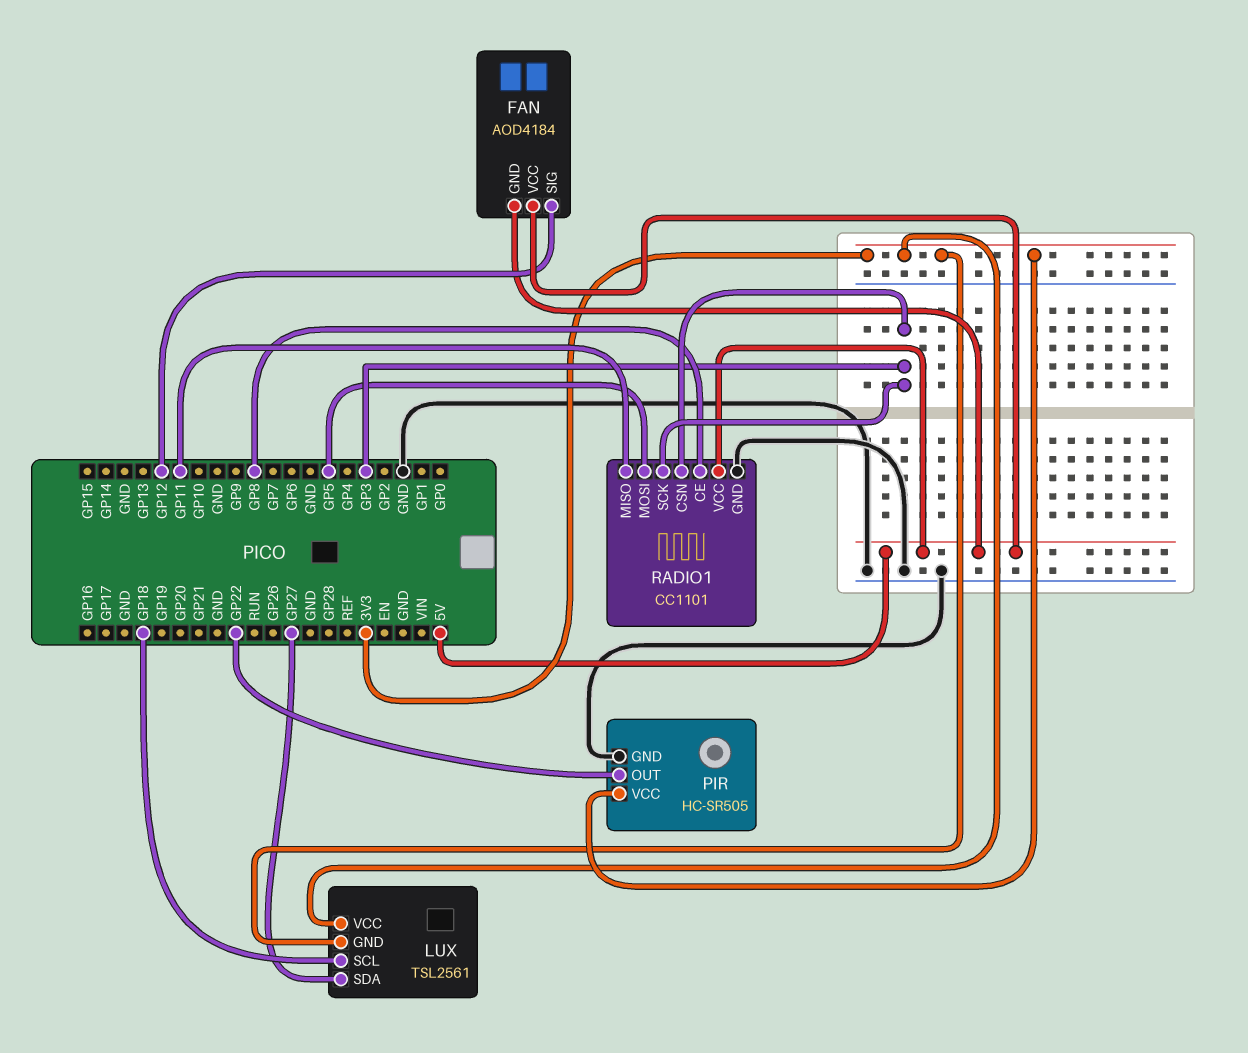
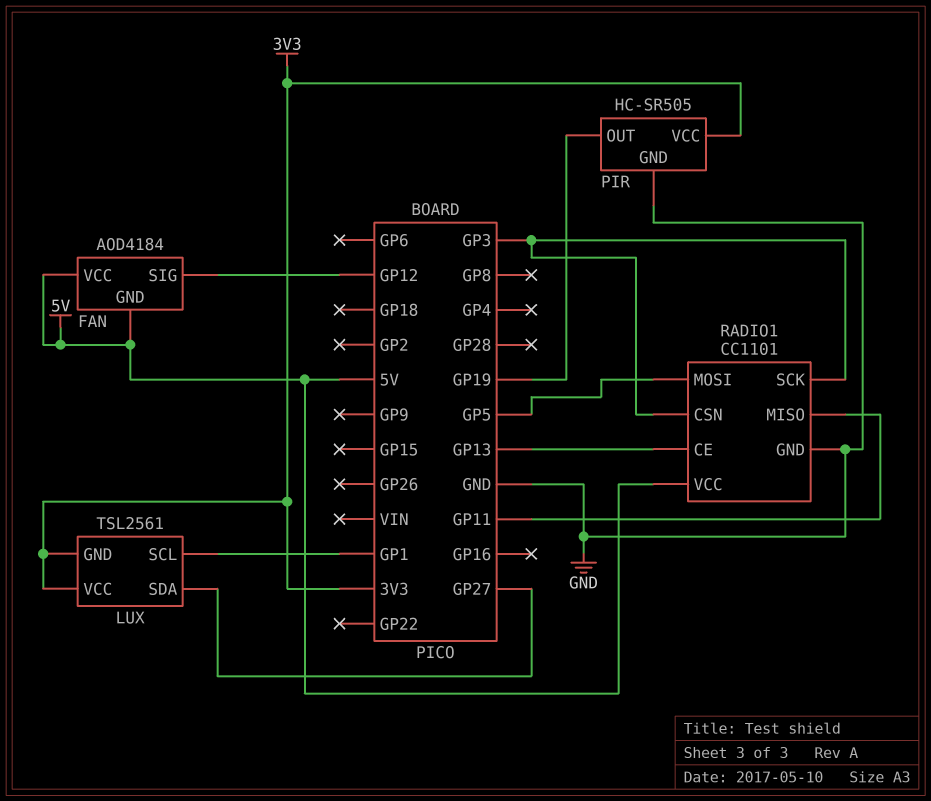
LUX pin SCL: GP18 -> GP1
PIR pin OUT: GP22 -> GP19
RADIO1 pin CE: GP8 -> GP13

